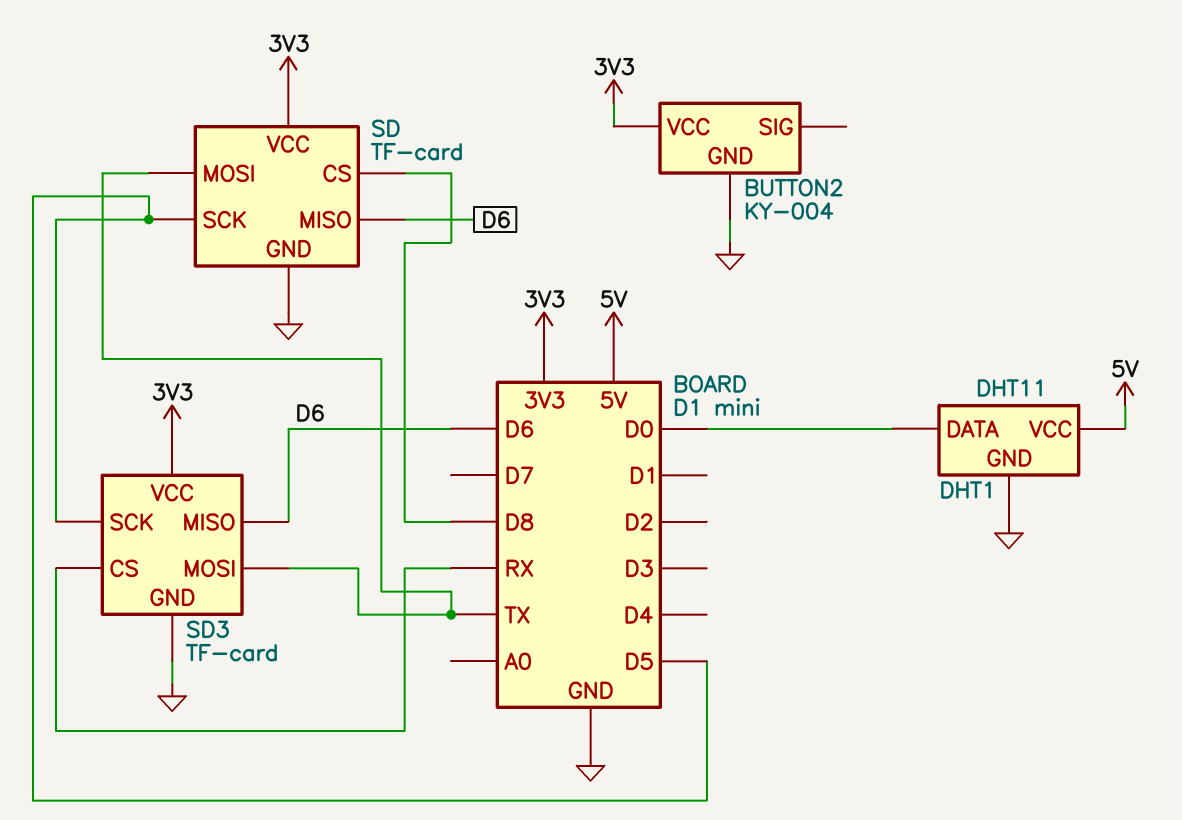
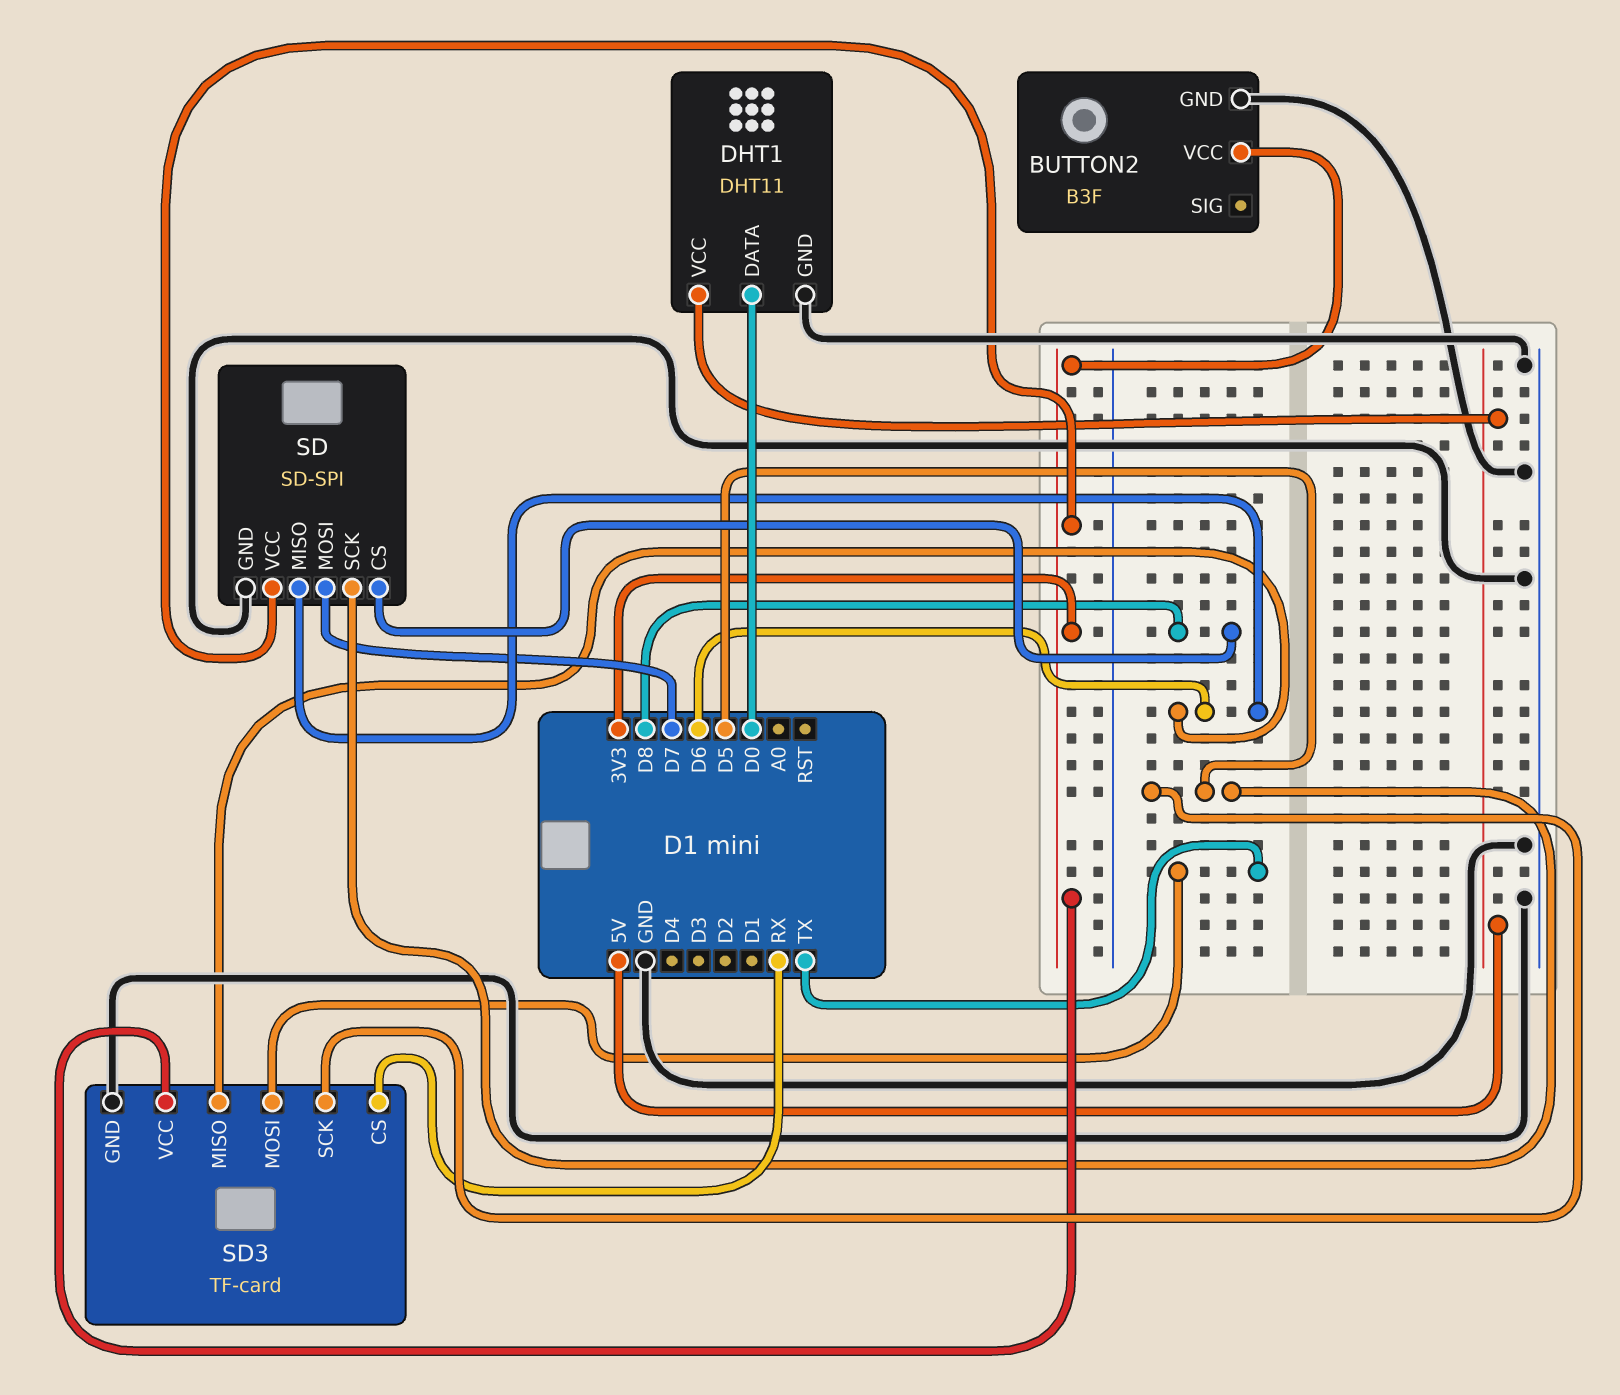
BUTTON2: KY-004 -> B3F
SD: TF-card -> SD-SPI
SD pin MOSI: TX -> D7

